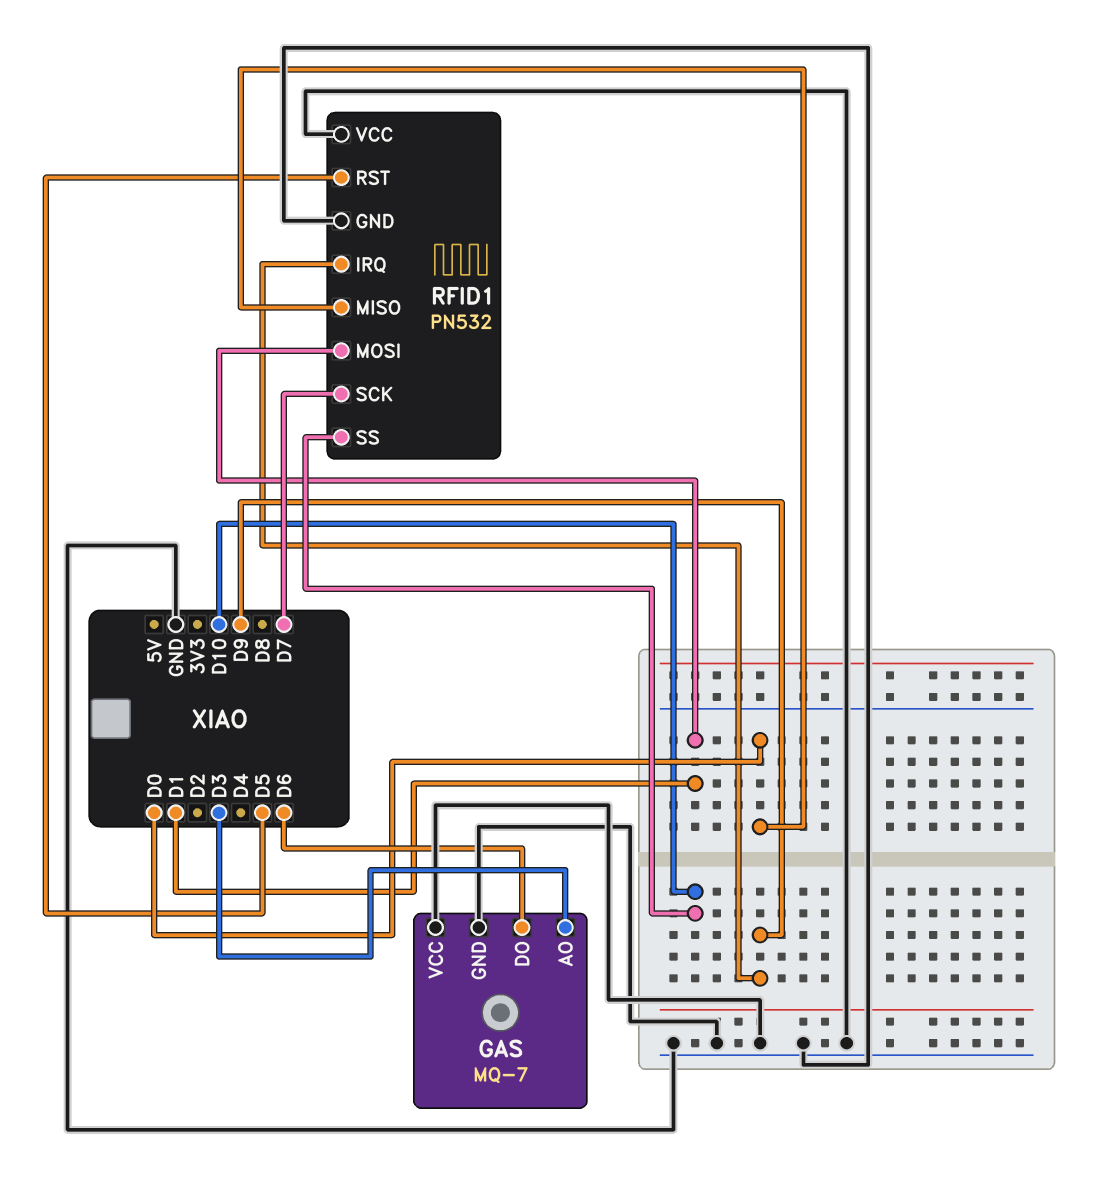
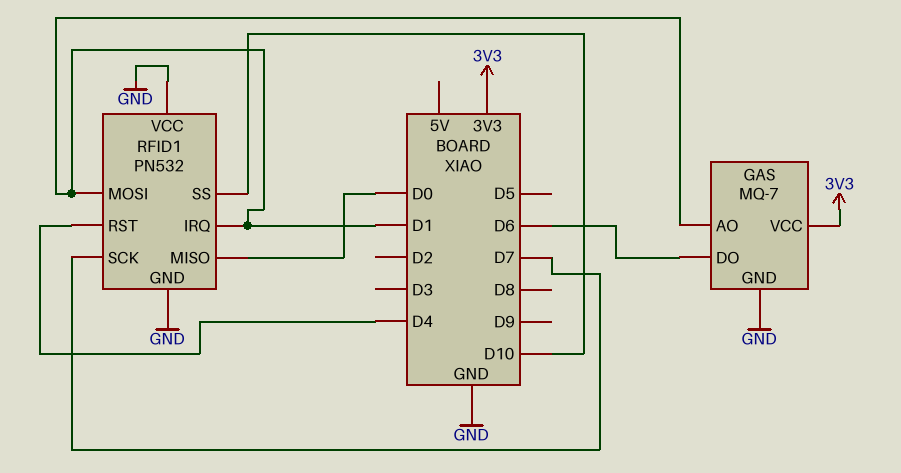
GAS pin AO: D3 -> D1
GAS pin VCC: GND -> 3V3
RFID1 pin IRQ: D9 -> D1
RFID1 pin RST: D5 -> D4

